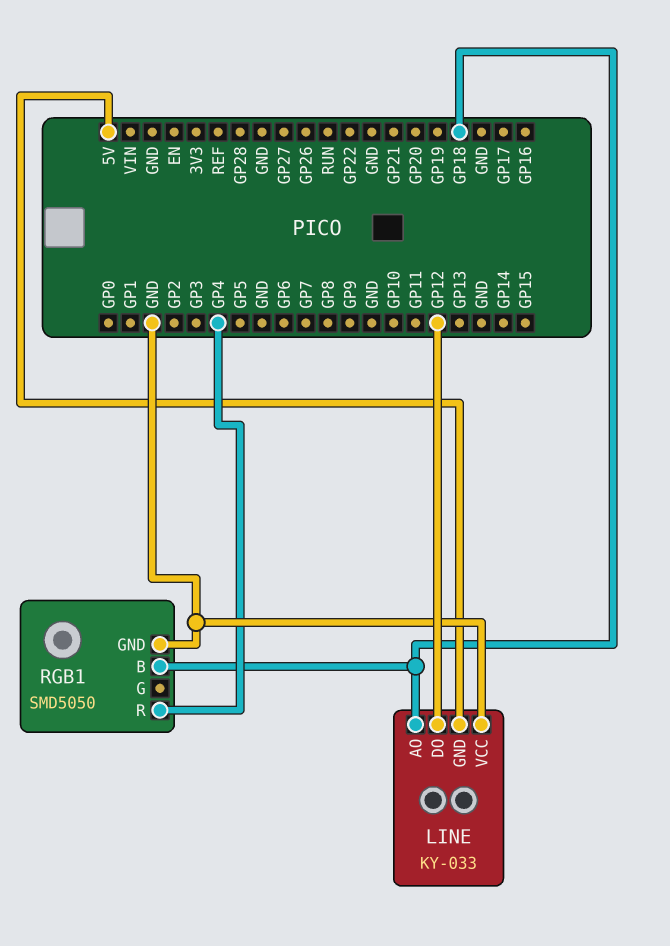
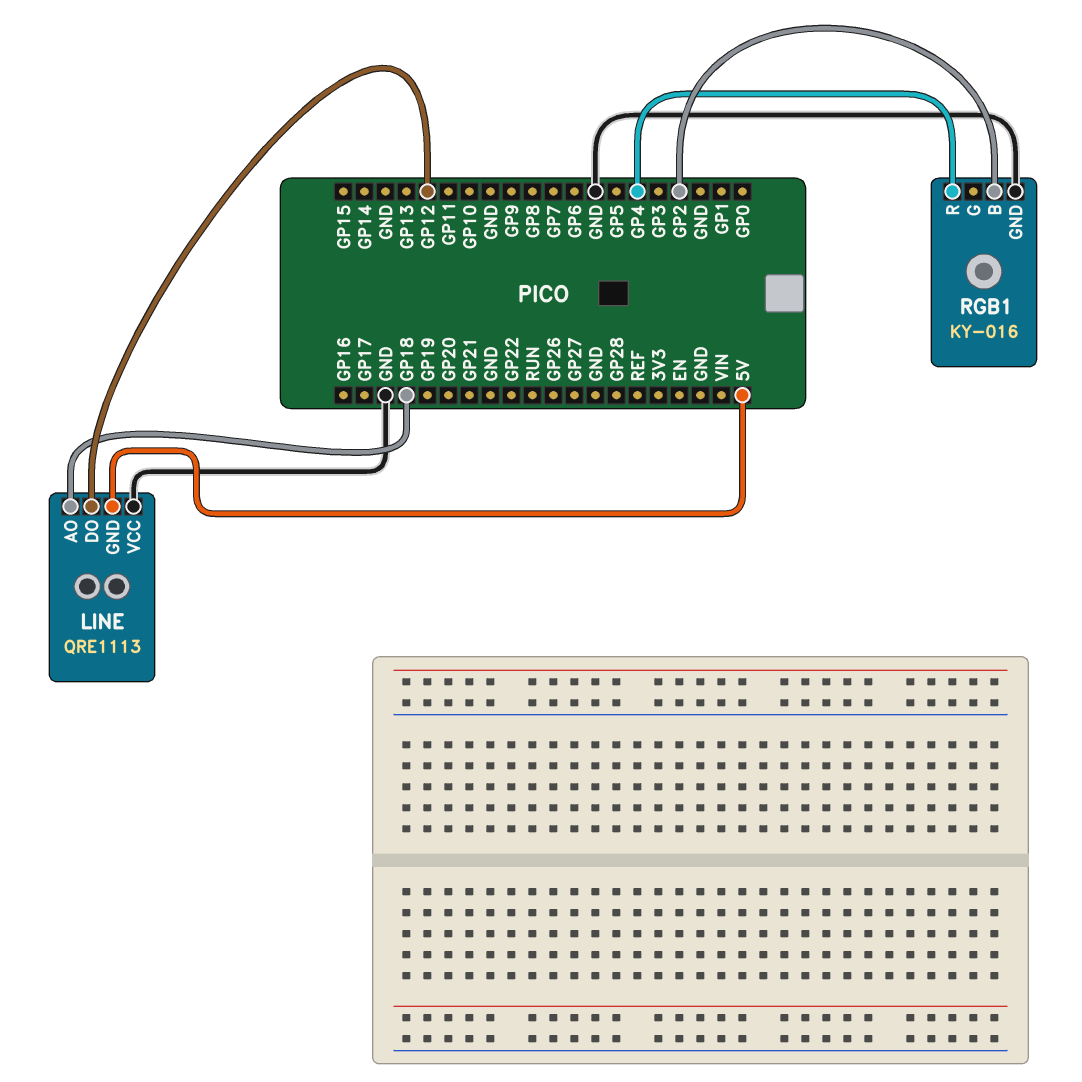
LINE: KY-033 -> QRE1113
RGB1: SMD5050 -> KY-016
RGB1 pin B: GP18 -> GP2

